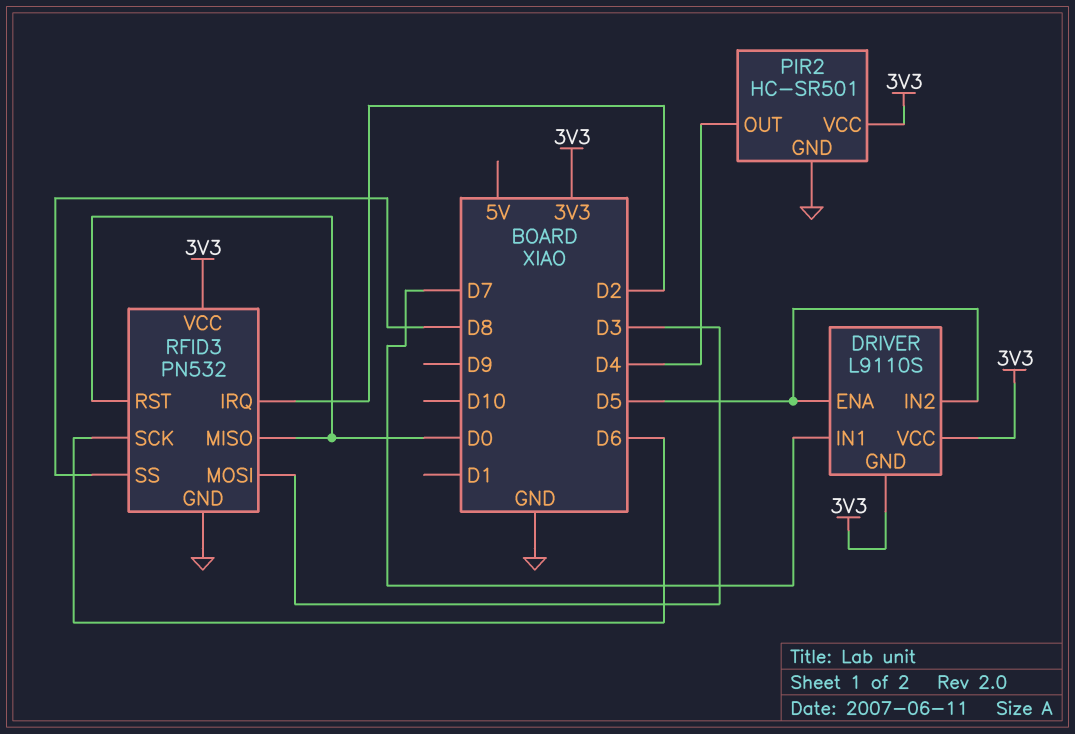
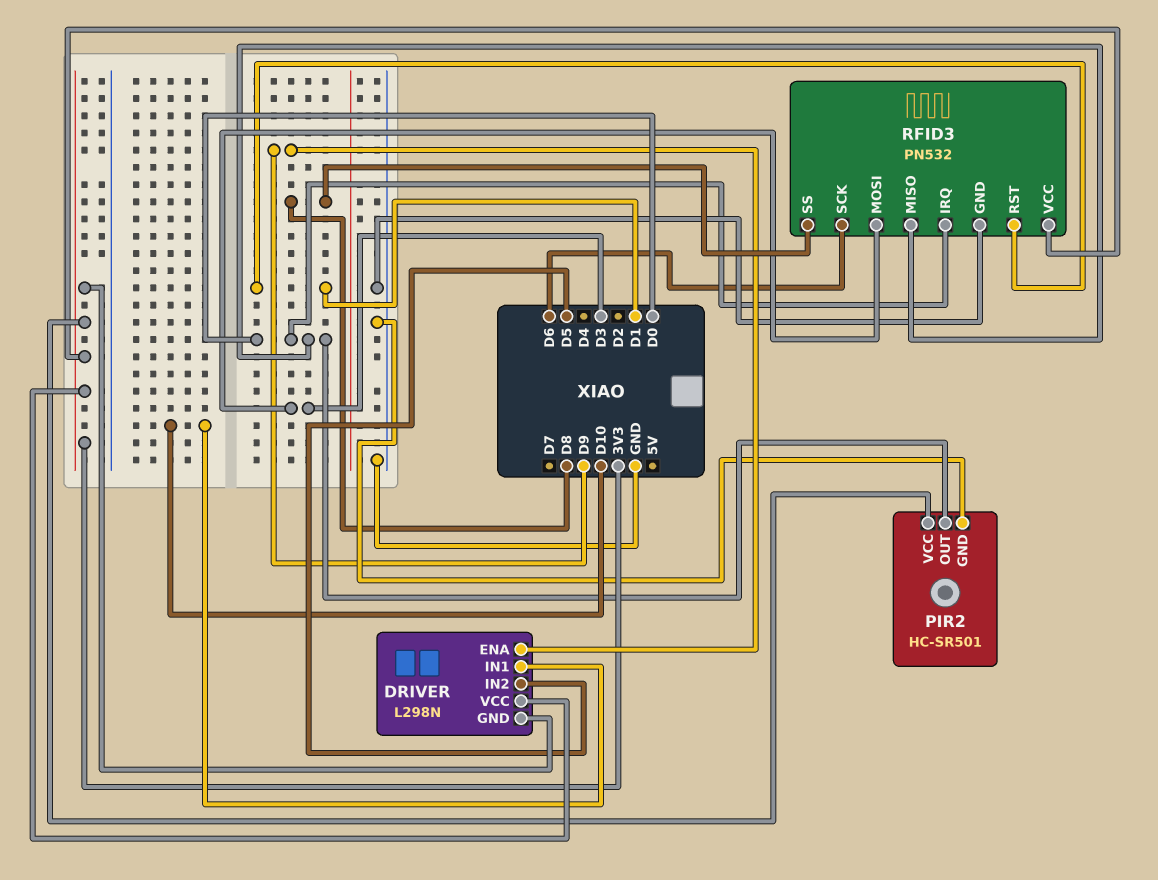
DRIVER: L9110S -> L298N
DRIVER pin ENA: D5 -> D9
DRIVER pin IN1: D7 -> D10
PIR2 pin OUT: D4 -> D0
RFID3 pin IRQ: D2 -> D0
RFID3 pin RST: D0 -> D1

